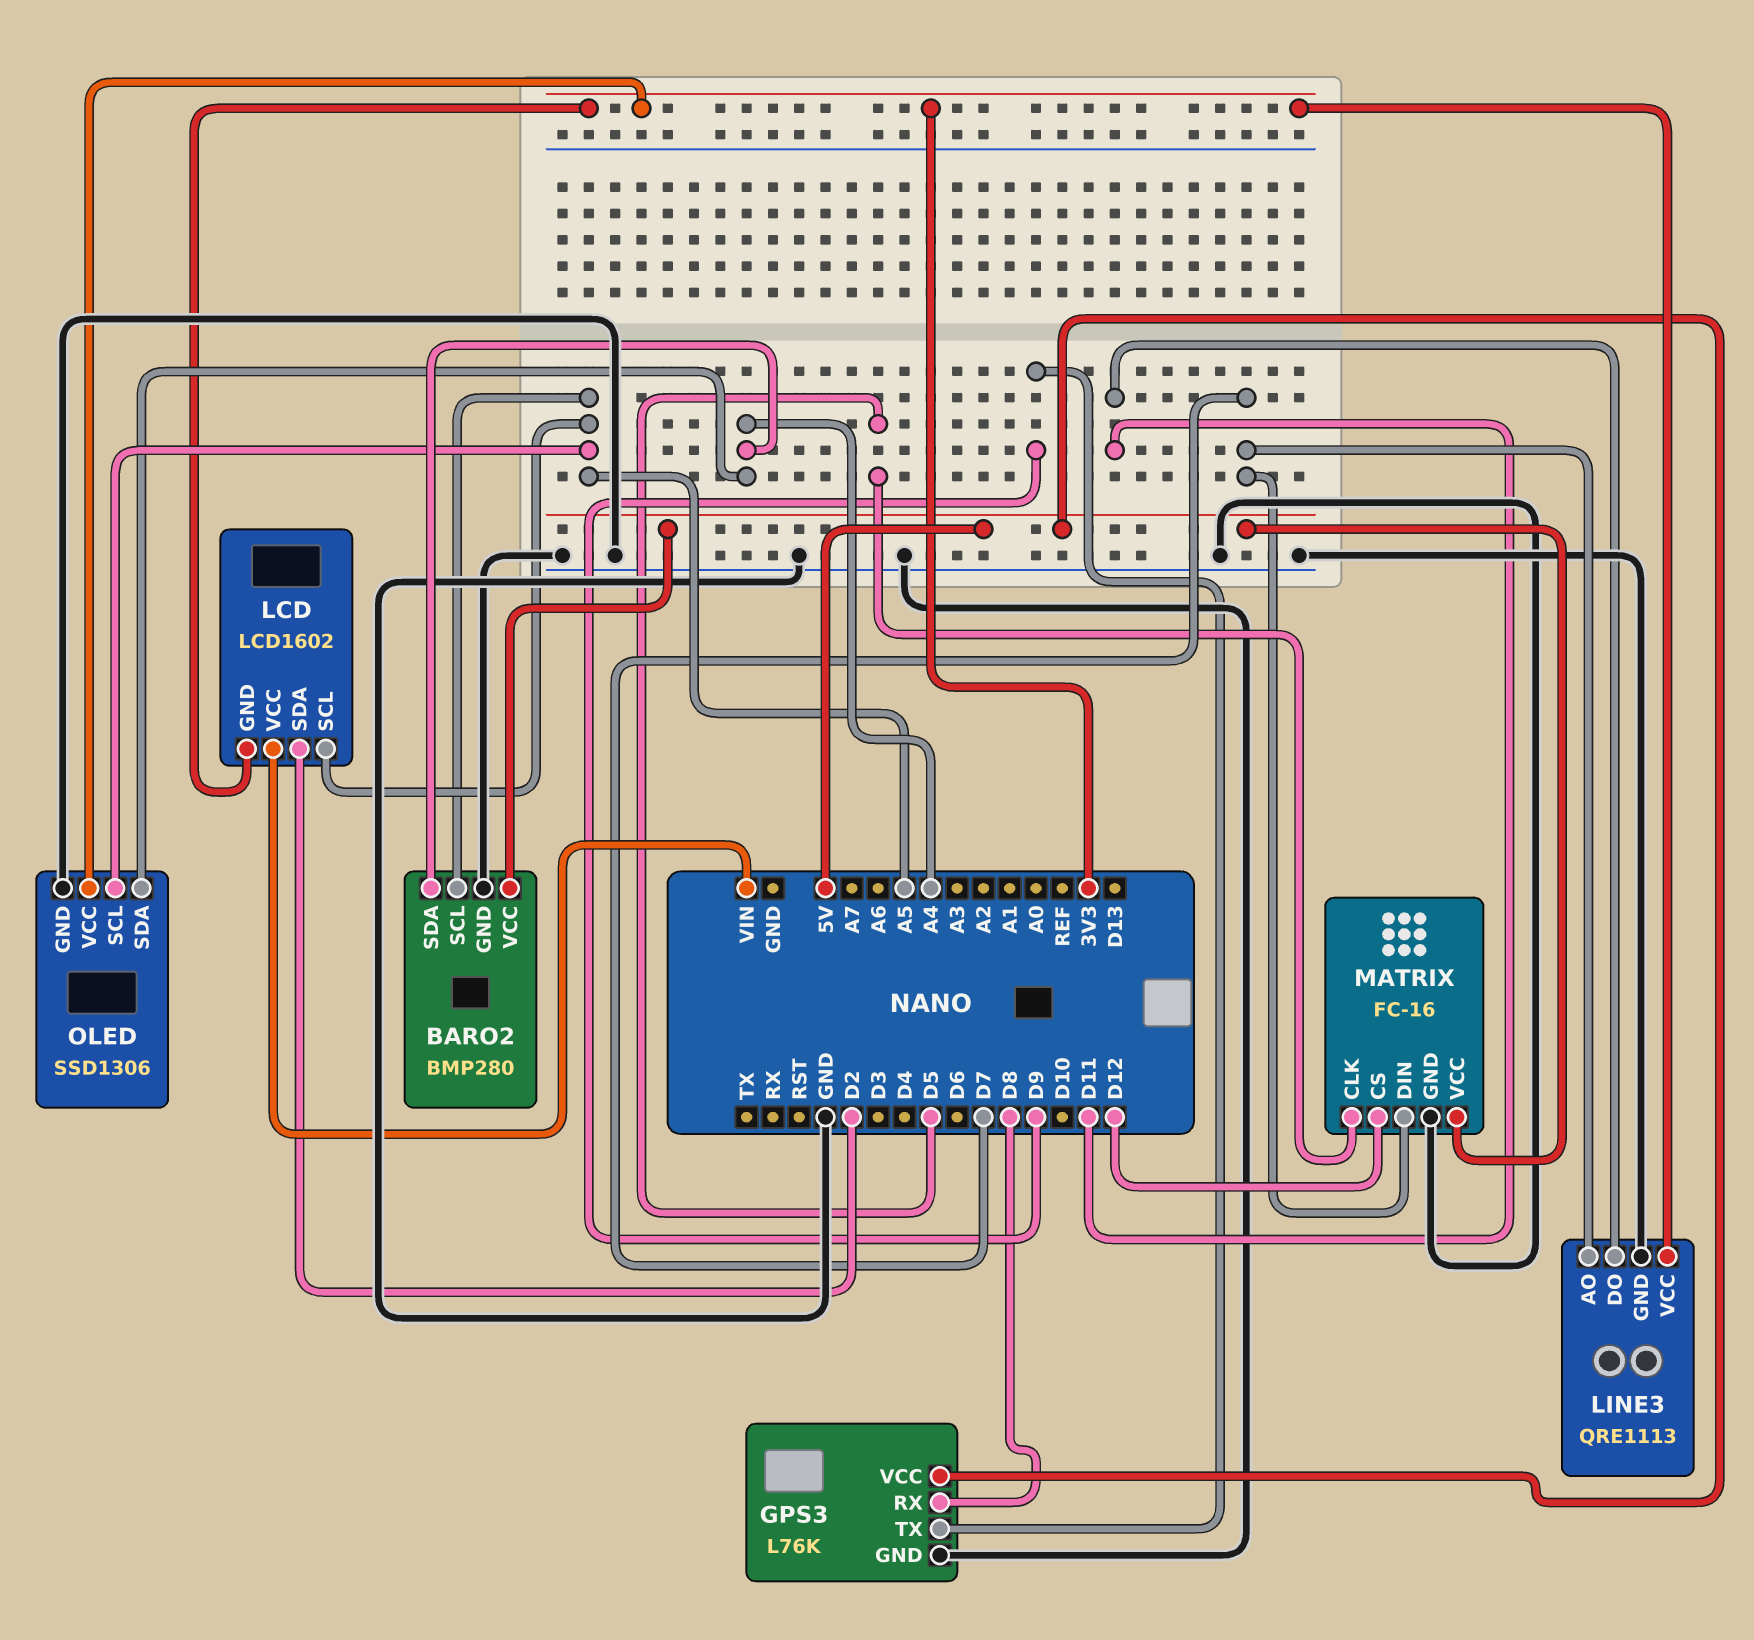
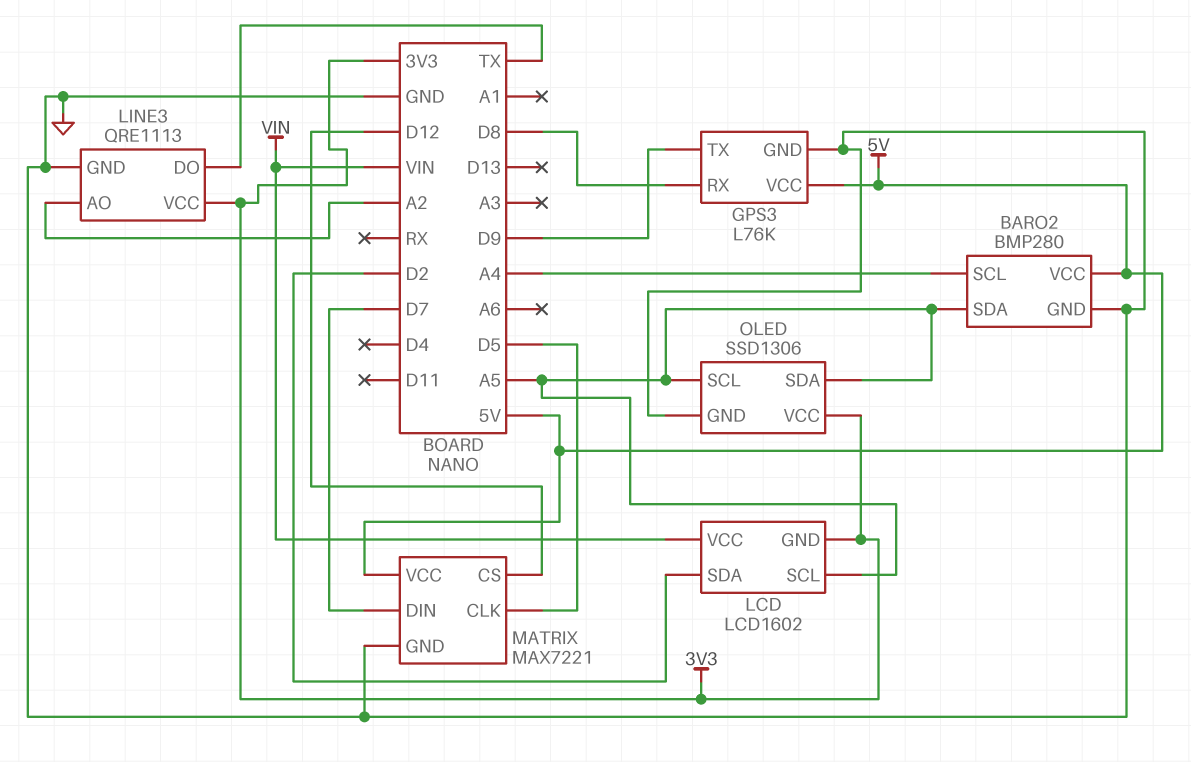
BARO2 pin SCL: A5 -> A4
BARO2 pin SDA: A4 -> A5
LINE3 pin AO: D7 -> A2
LINE3 pin DO: D11 -> TX
MATRIX: FC-16 -> MAX7221
OLED pin SDA: A4 -> A5

